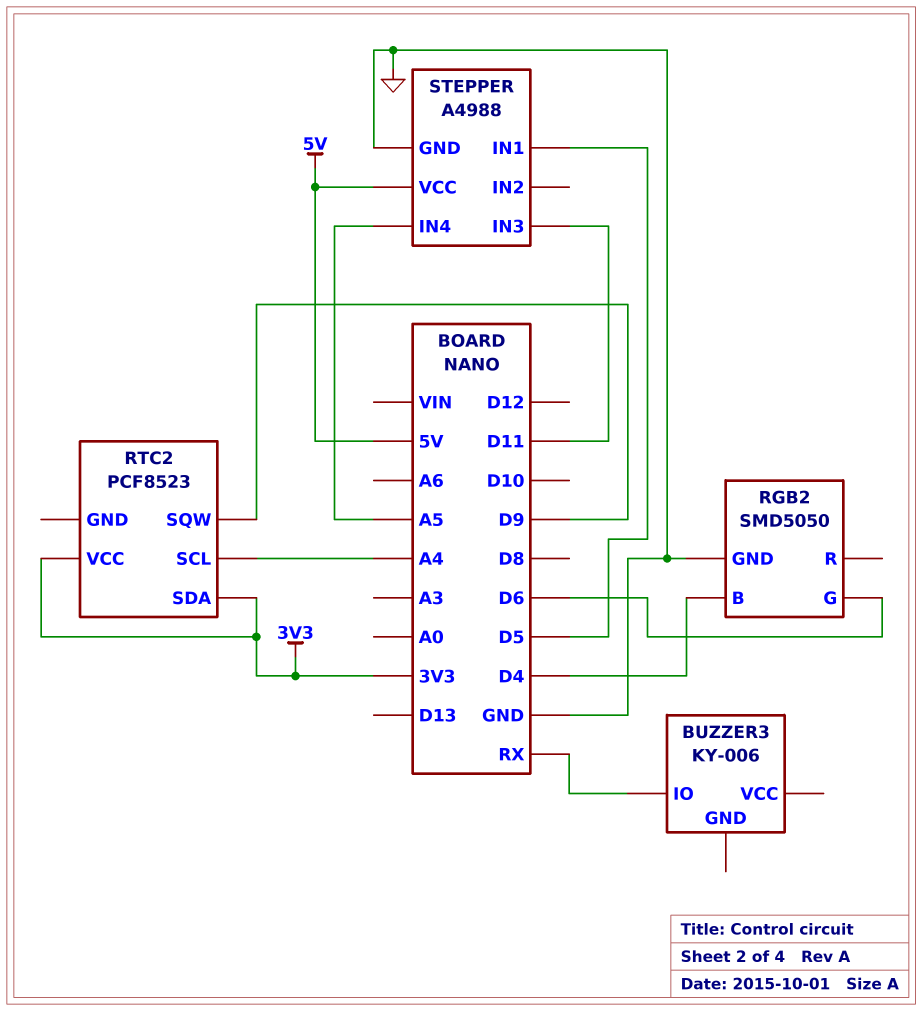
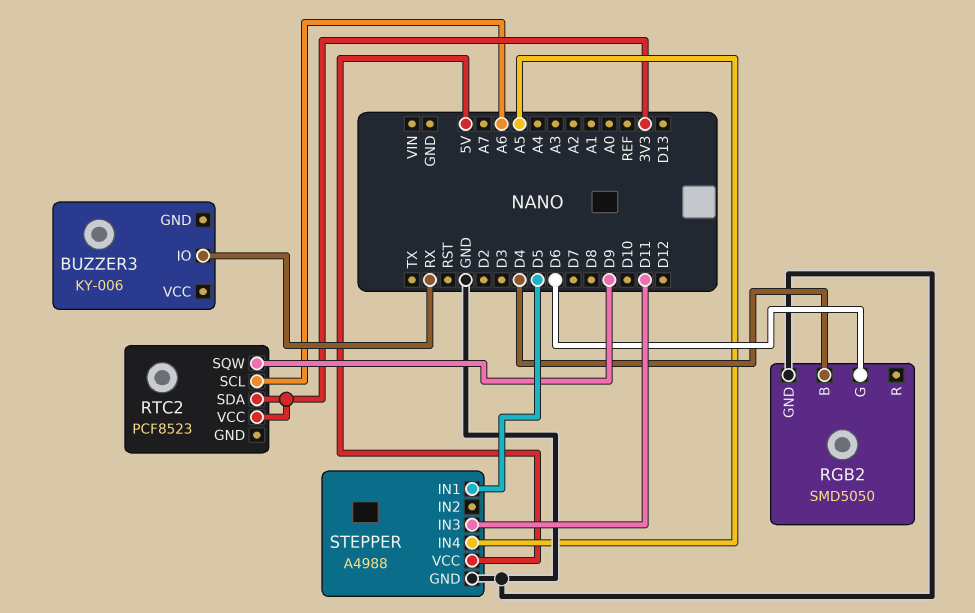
RTC2 pin SCL: A4 -> A6

